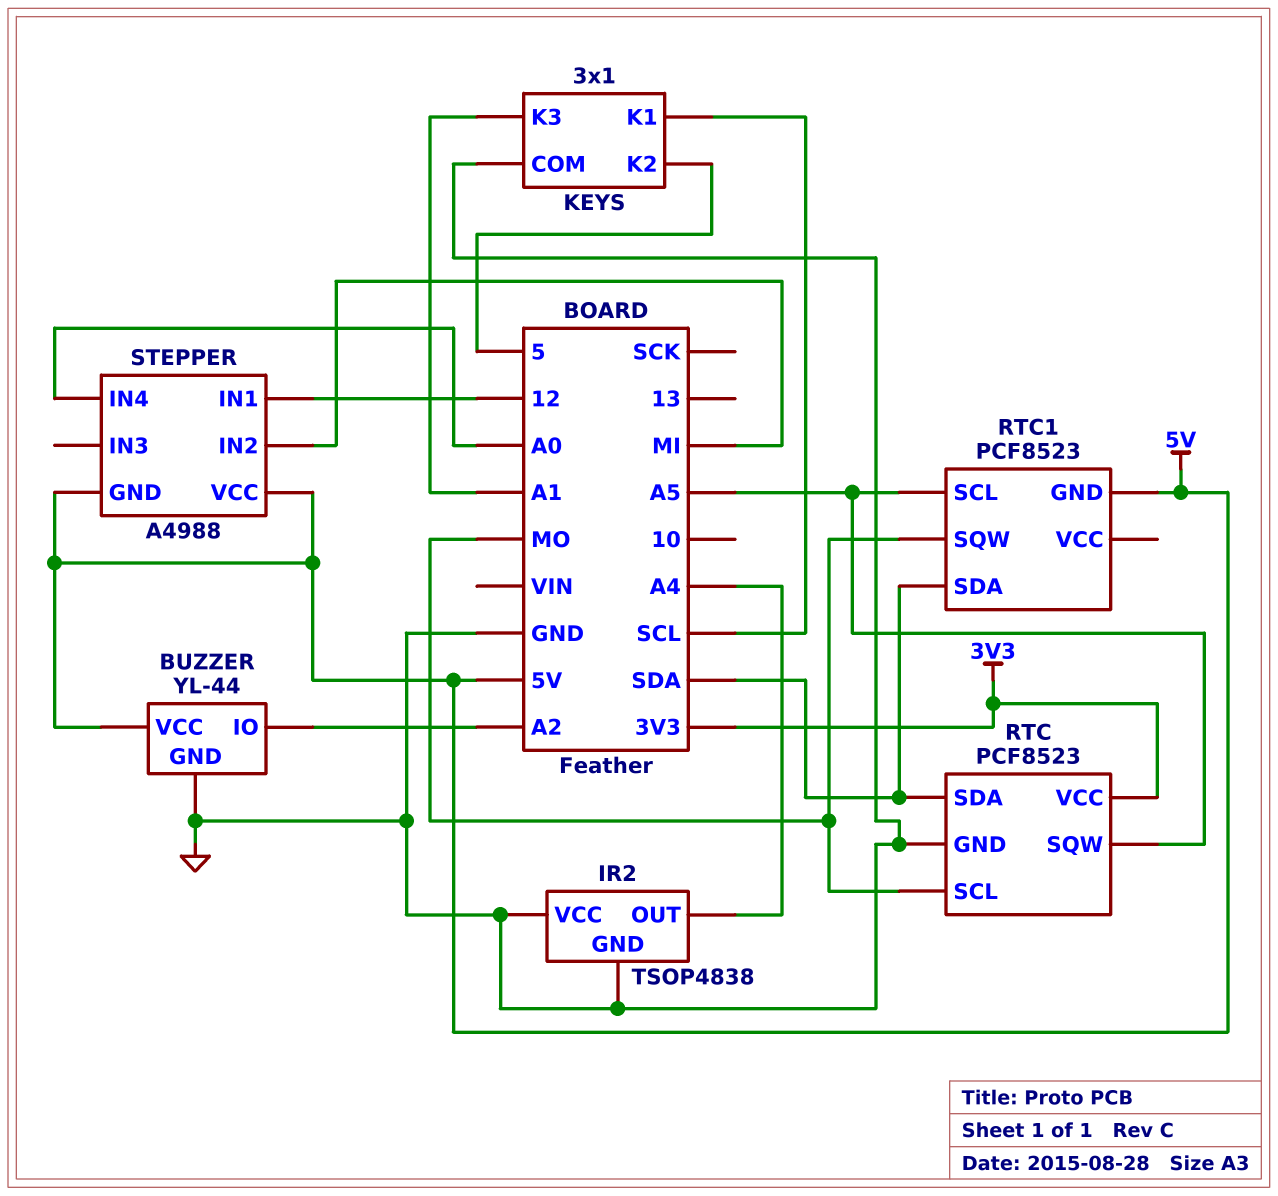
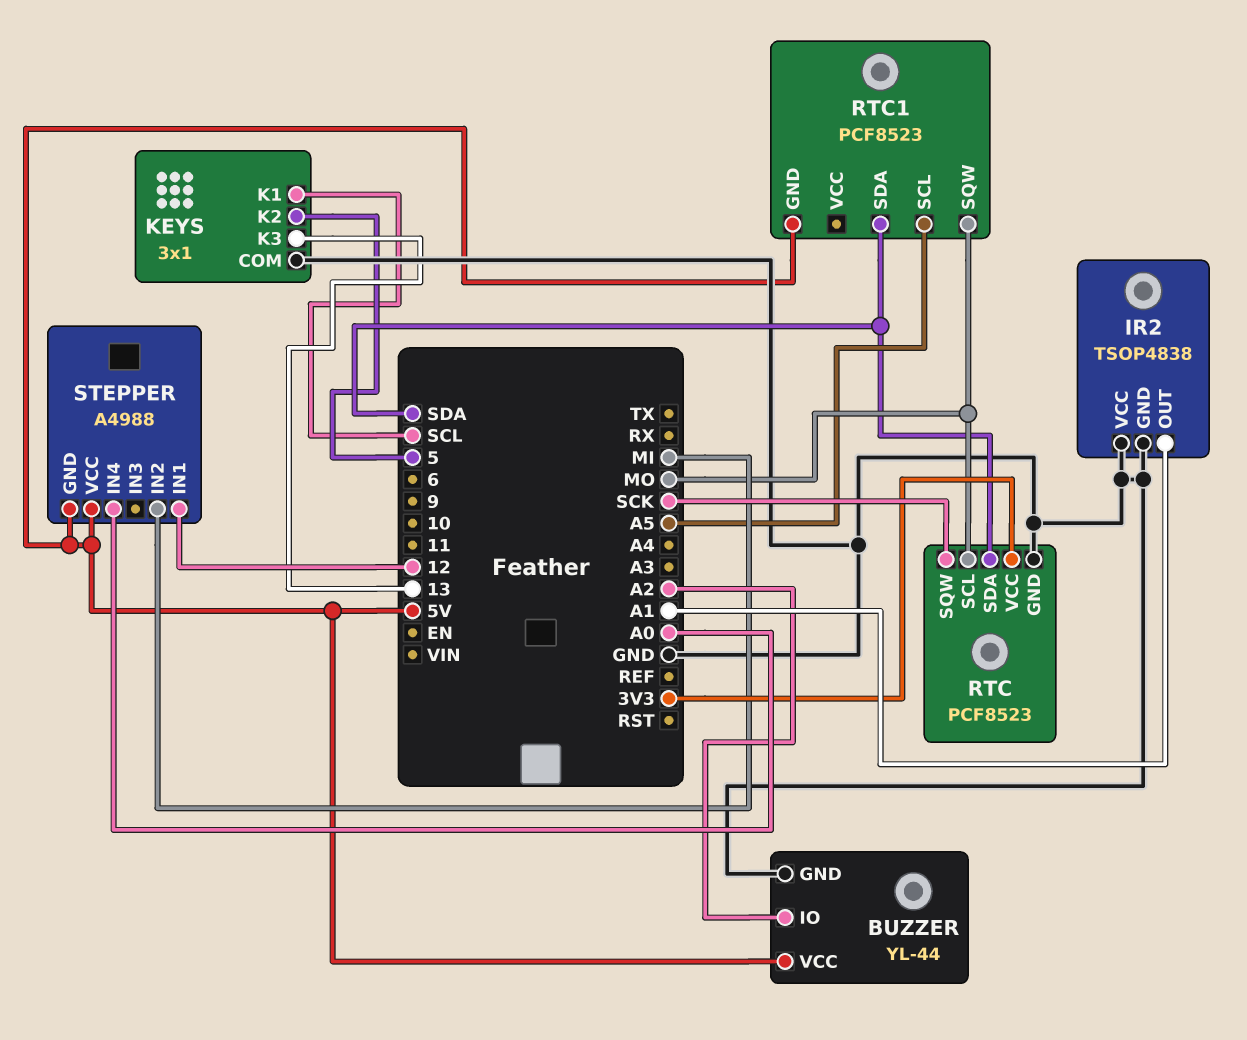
IR2 pin OUT: A4 -> A1
KEYS pin K3: A1 -> 13
RTC pin SQW: A5 -> SCK

